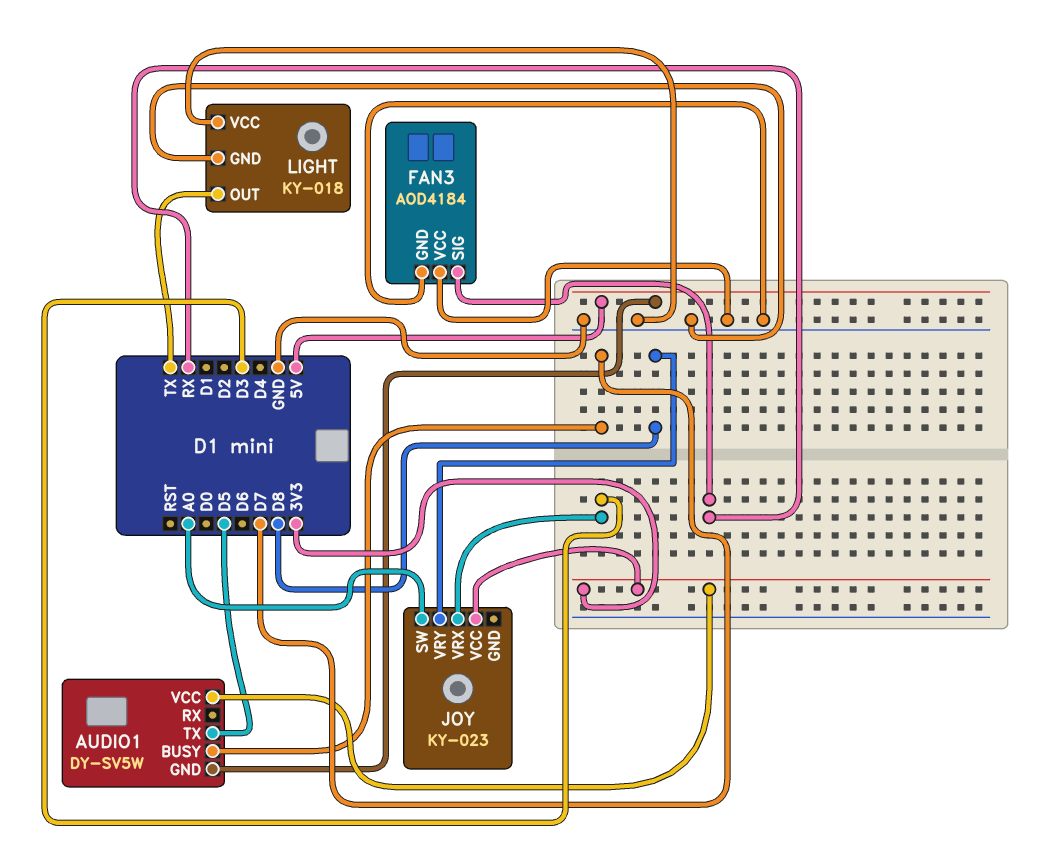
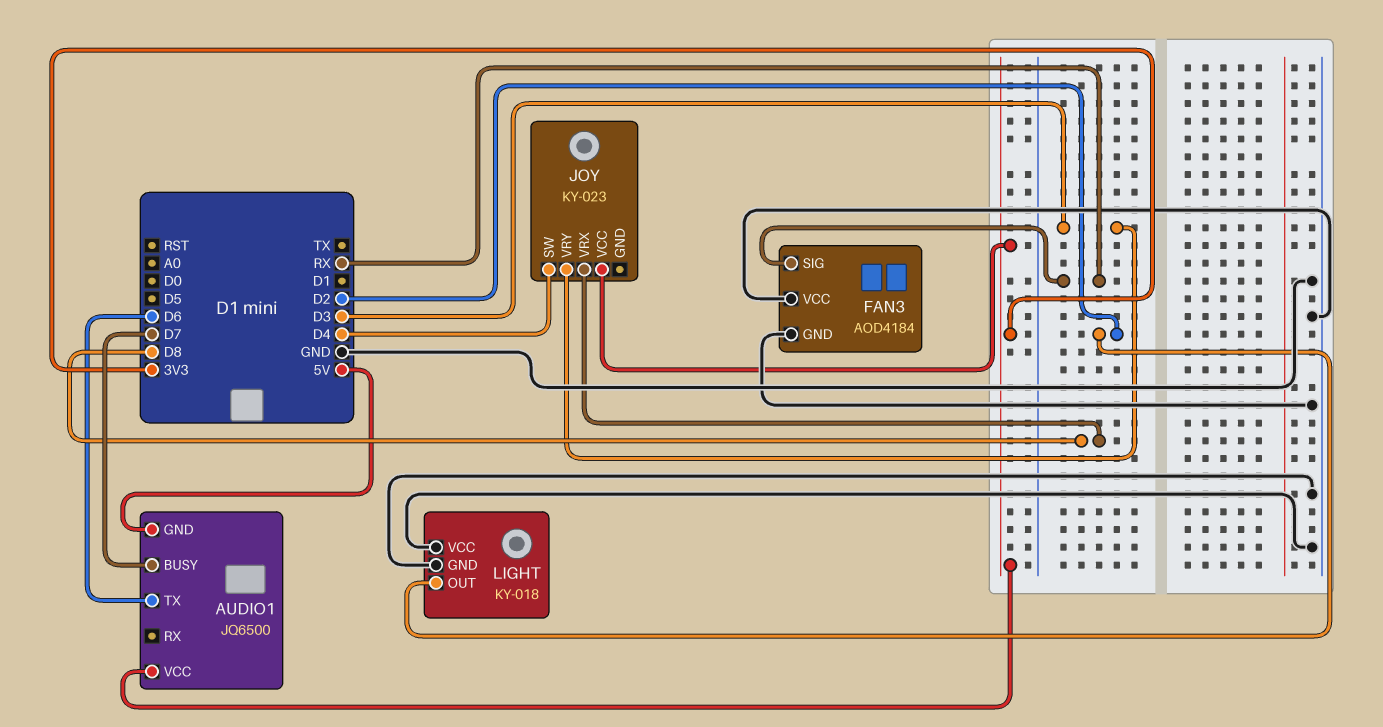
AUDIO1: DY-SV5W -> JQ6500
AUDIO1 pin TX: D5 -> D6
JOY pin SW: A0 -> D4
JOY pin VRX: D3 -> D8
JOY pin VRY: D8 -> D3
LIGHT pin OUT: TX -> D2

